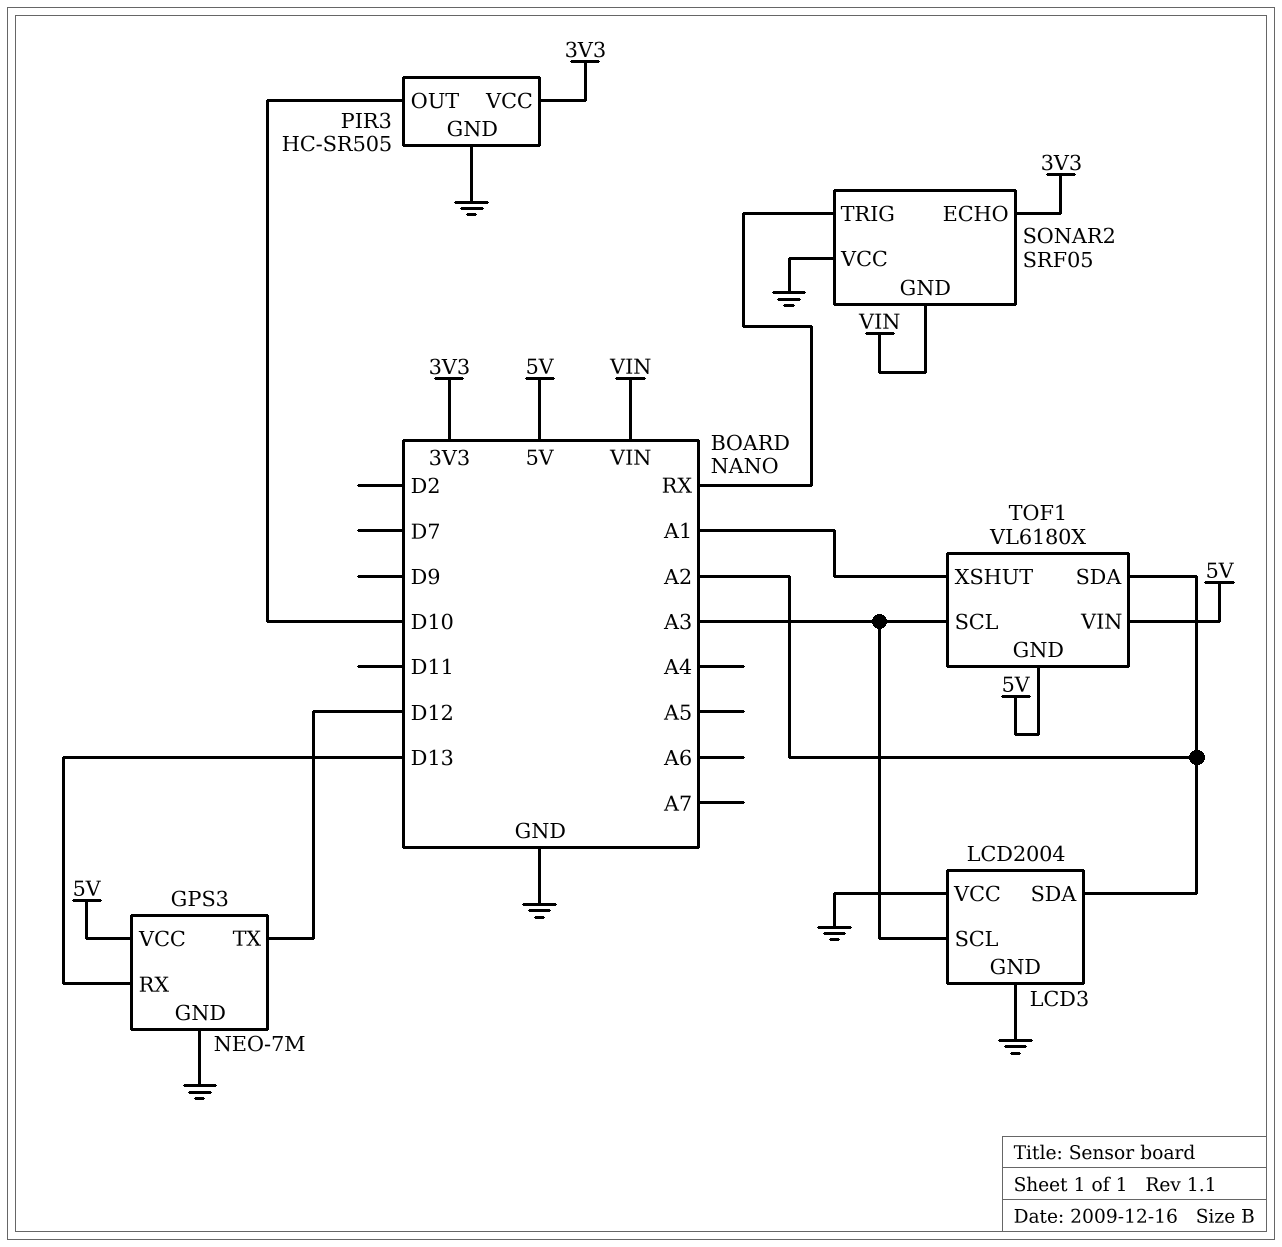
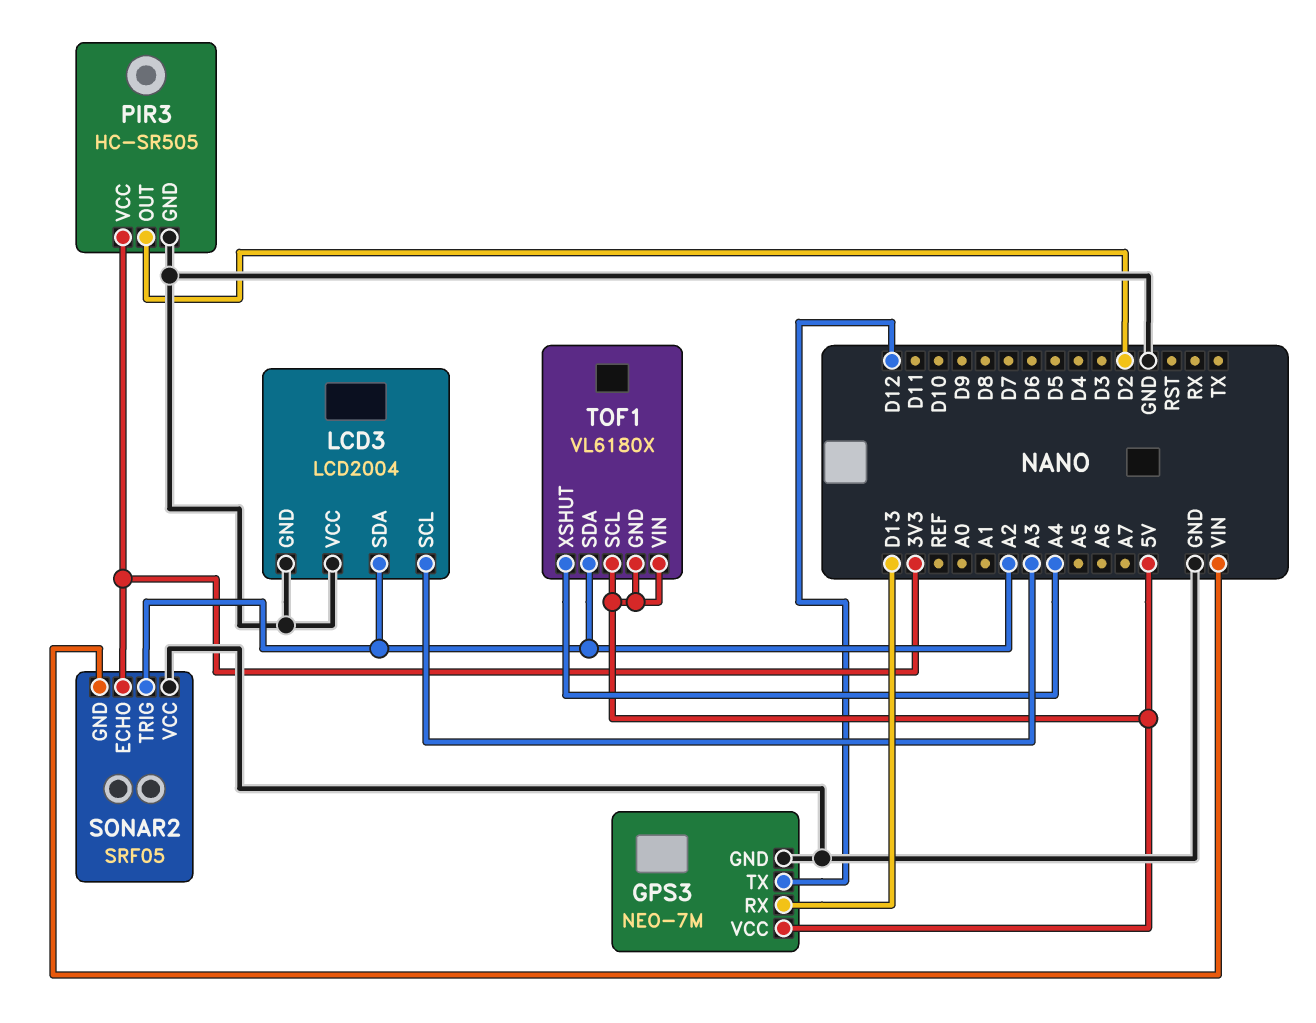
PIR3 pin OUT: D10 -> D2
SONAR2 pin TRIG: RX -> A2
TOF1 pin SCL: A3 -> 5V
TOF1 pin XSHUT: A1 -> A4

